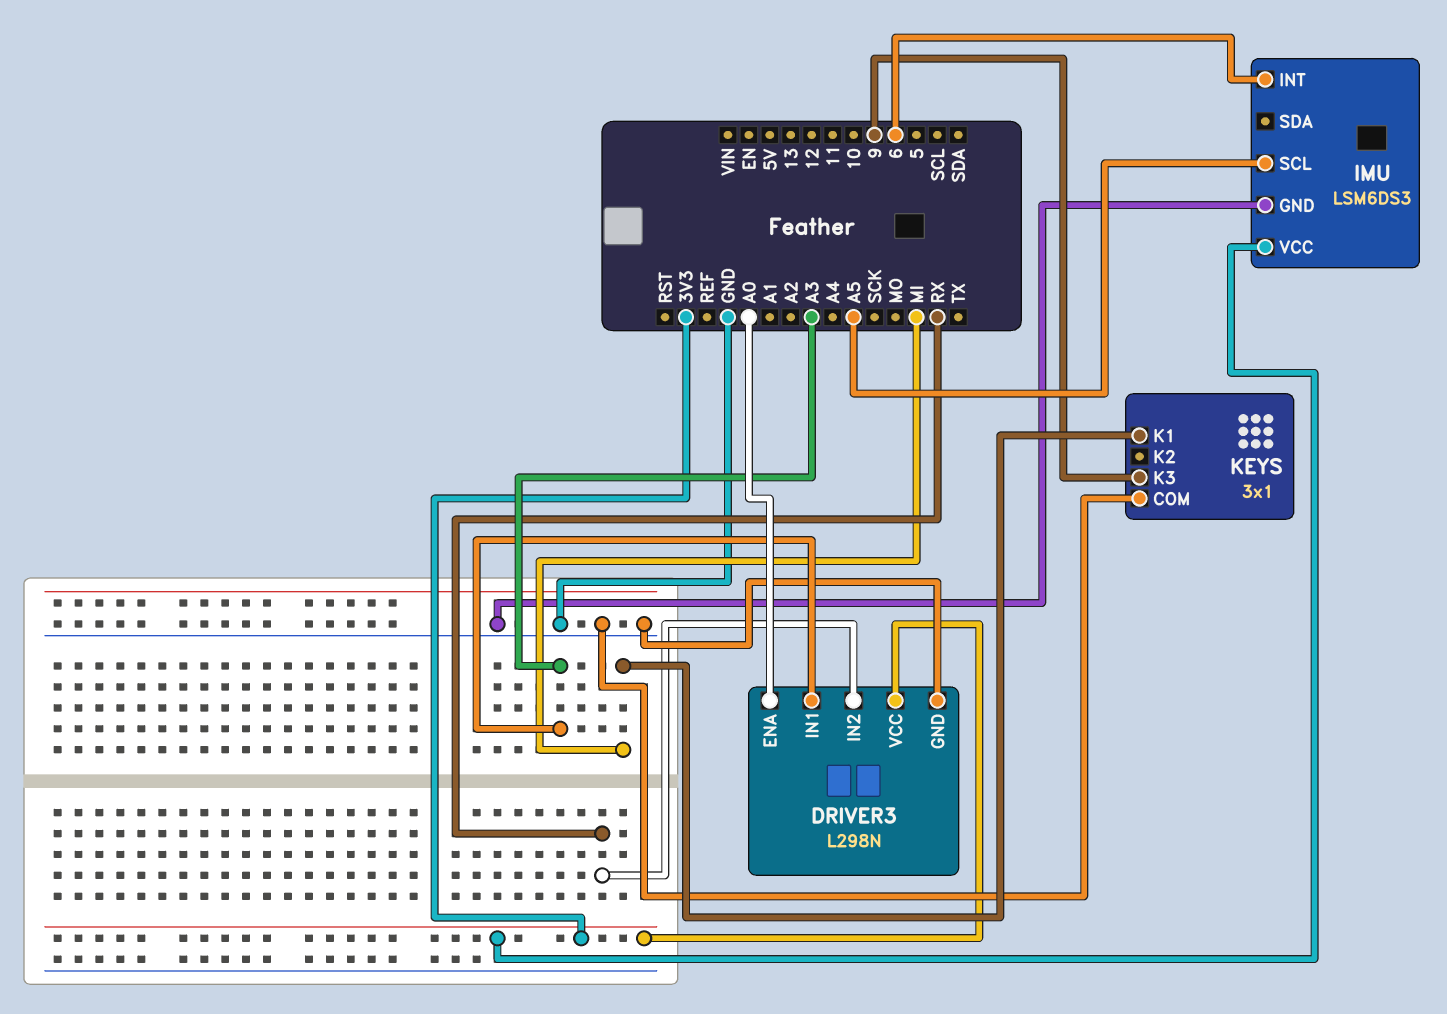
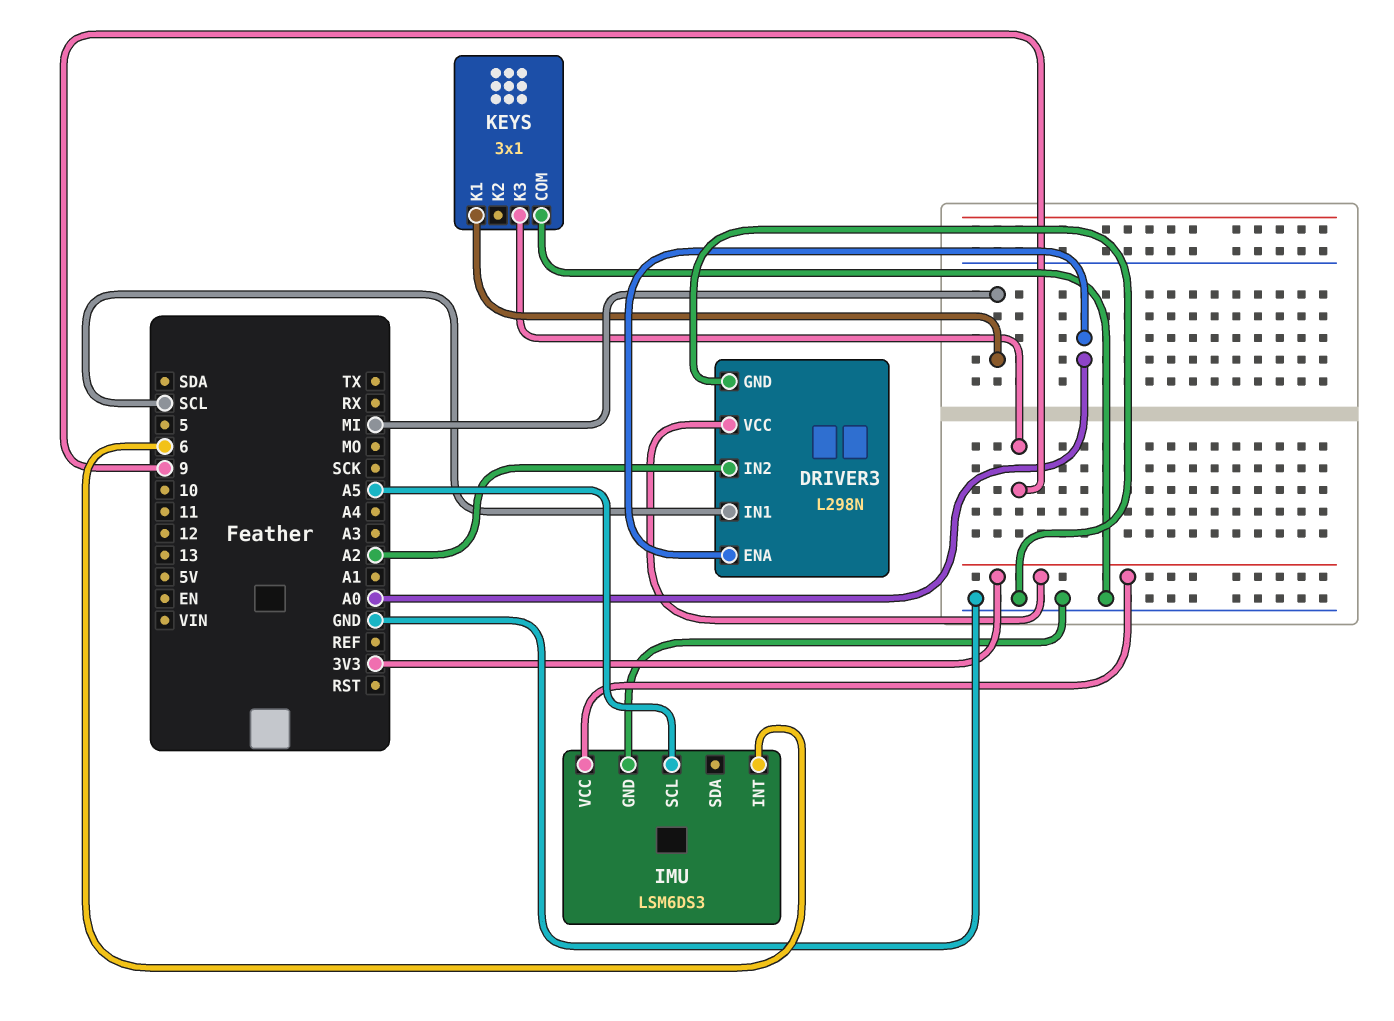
DRIVER3 pin IN1: A3 -> SCL
DRIVER3 pin IN2: RX -> A2

